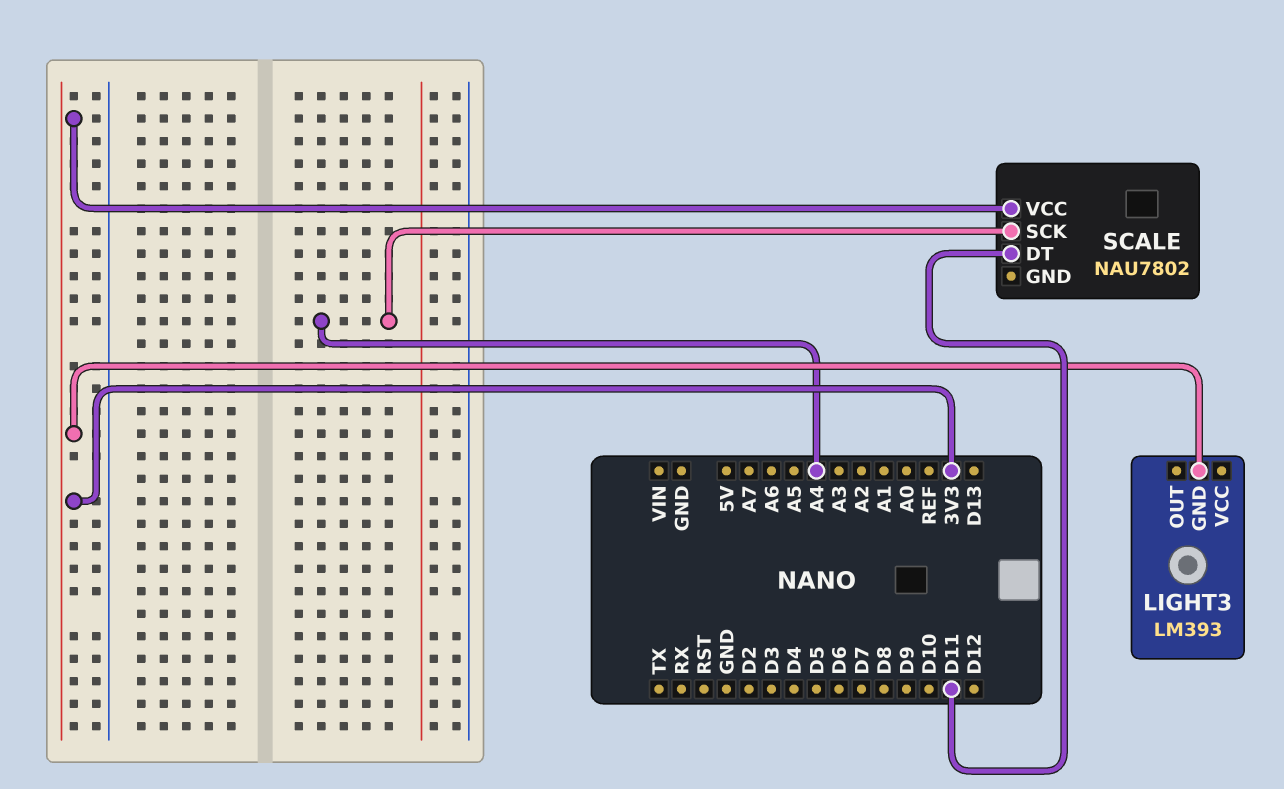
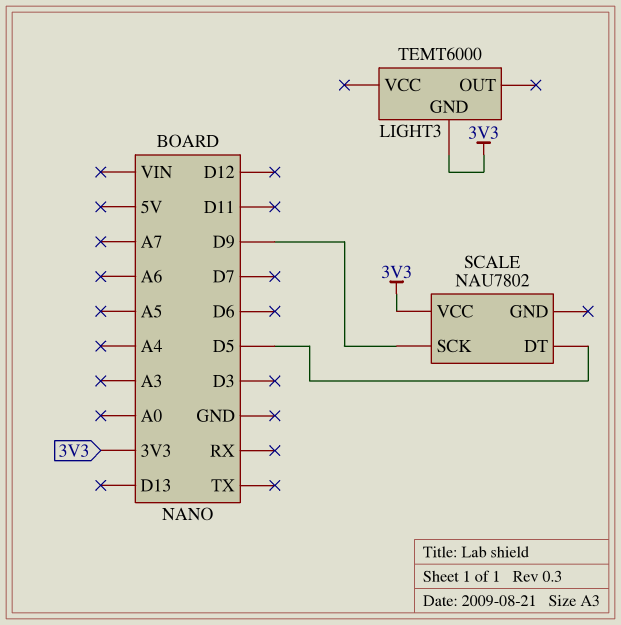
LIGHT3: LM393 -> TEMT6000
SCALE pin DT: D11 -> D5
SCALE pin SCK: A4 -> D9

